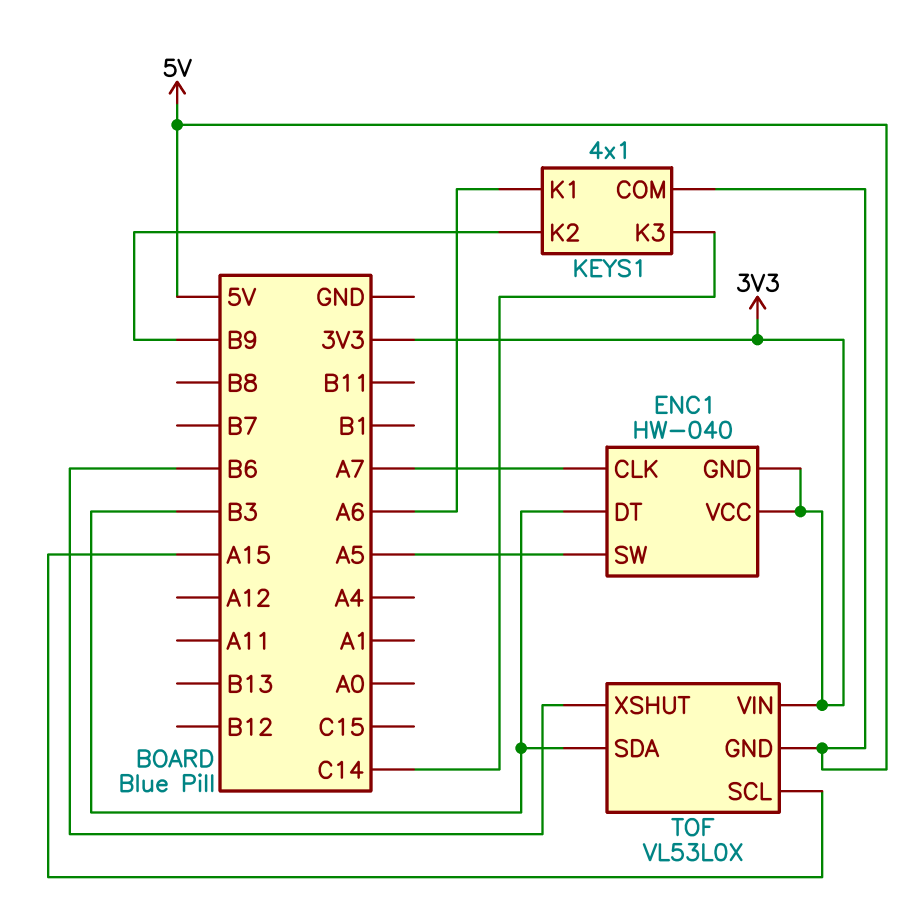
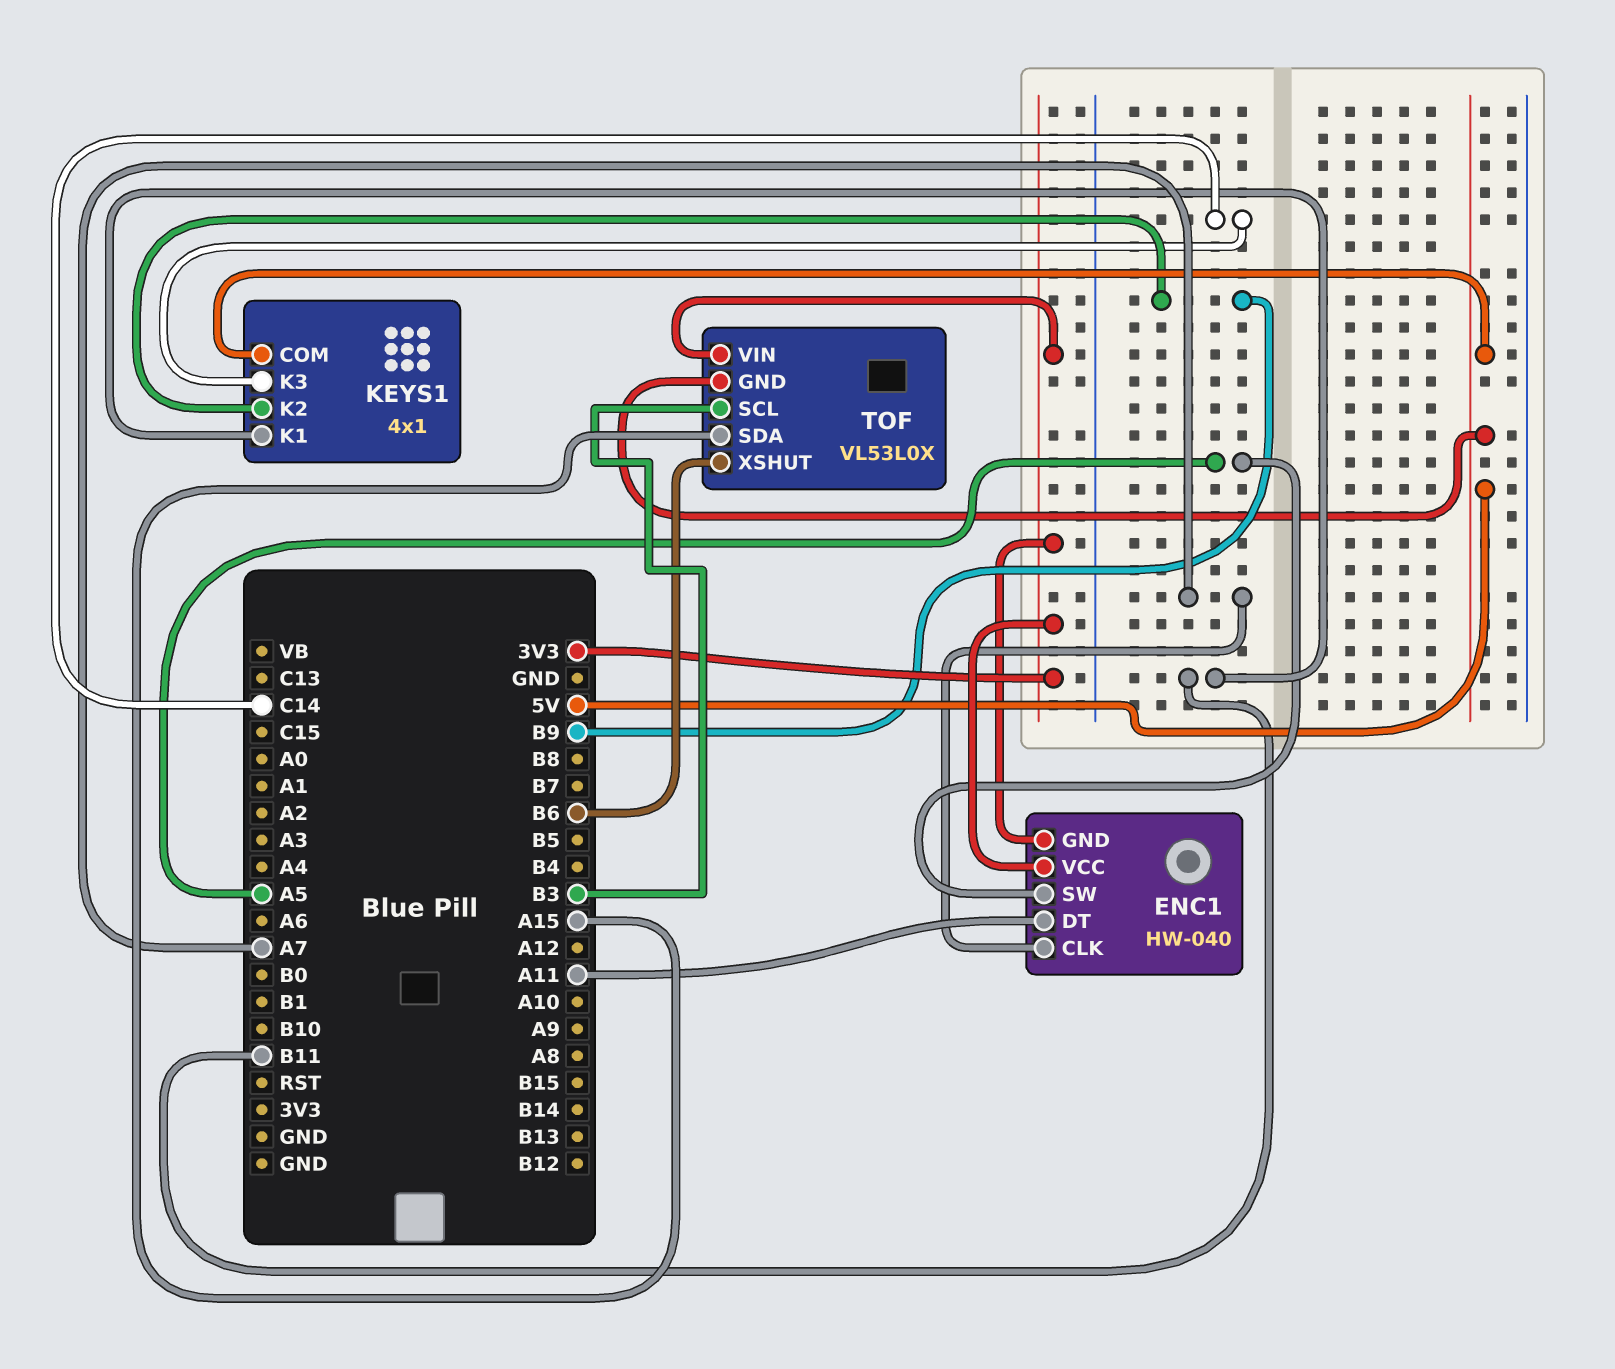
ENC1 pin DT: B3 -> A11
KEYS1 pin K1: A6 -> B11
TOF pin SCL: A15 -> B3
TOF pin SDA: B3 -> A15

